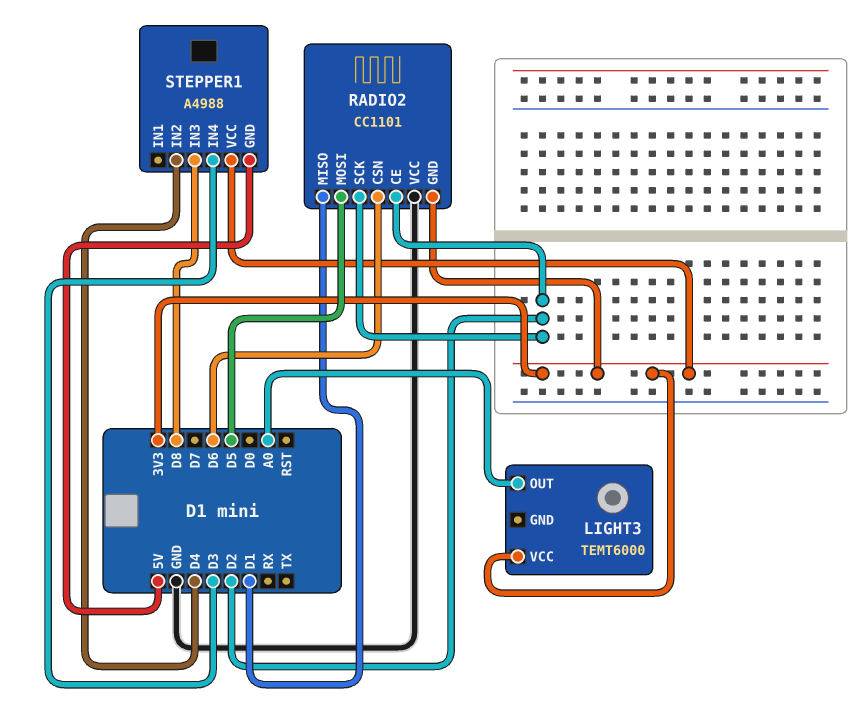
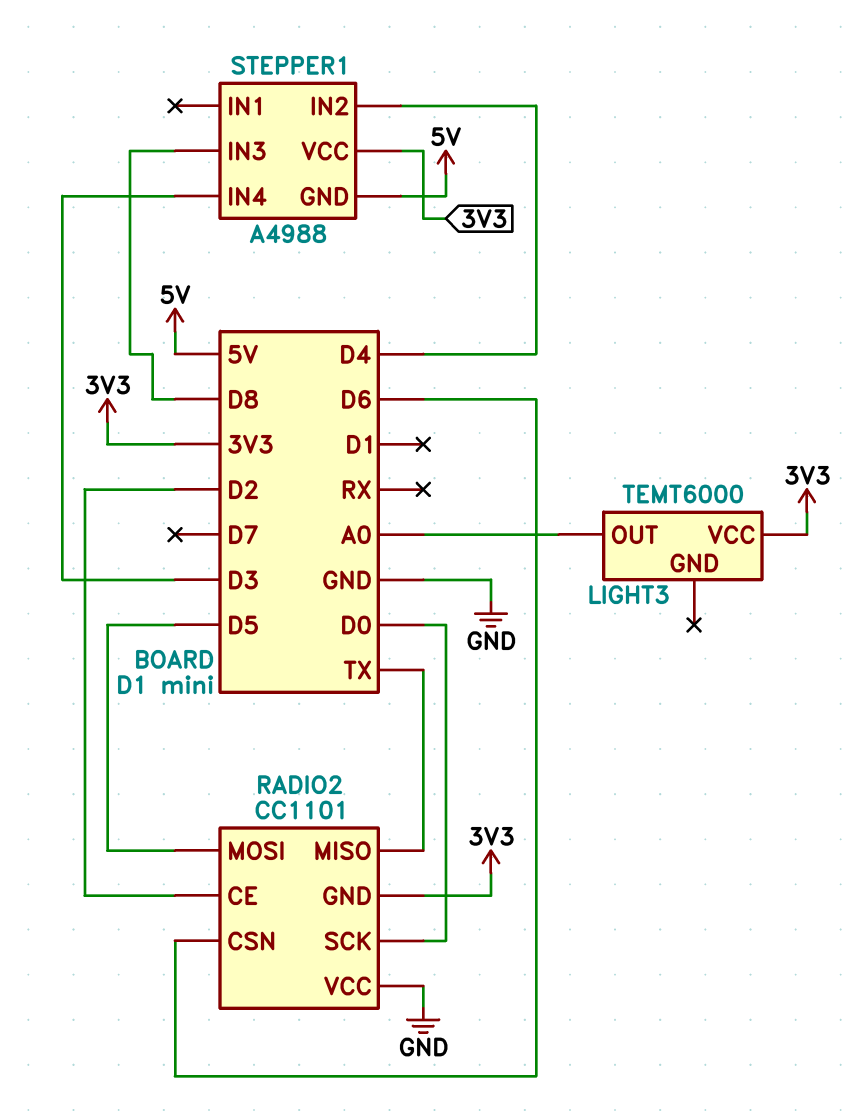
RADIO2 pin MISO: D1 -> TX
RADIO2 pin SCK: D2 -> D0

